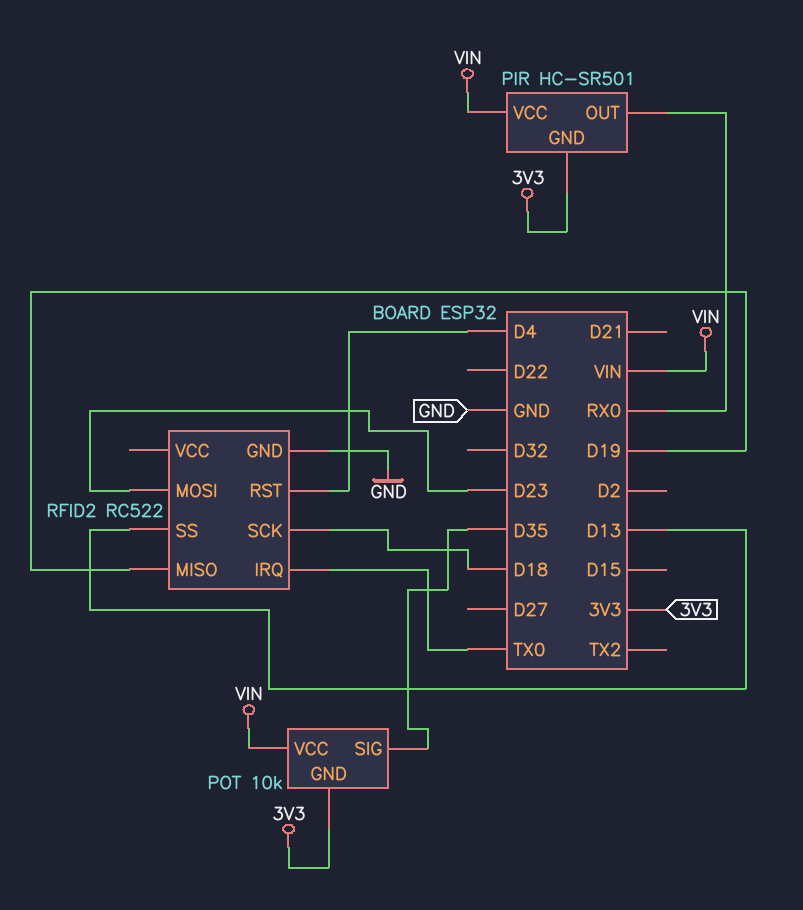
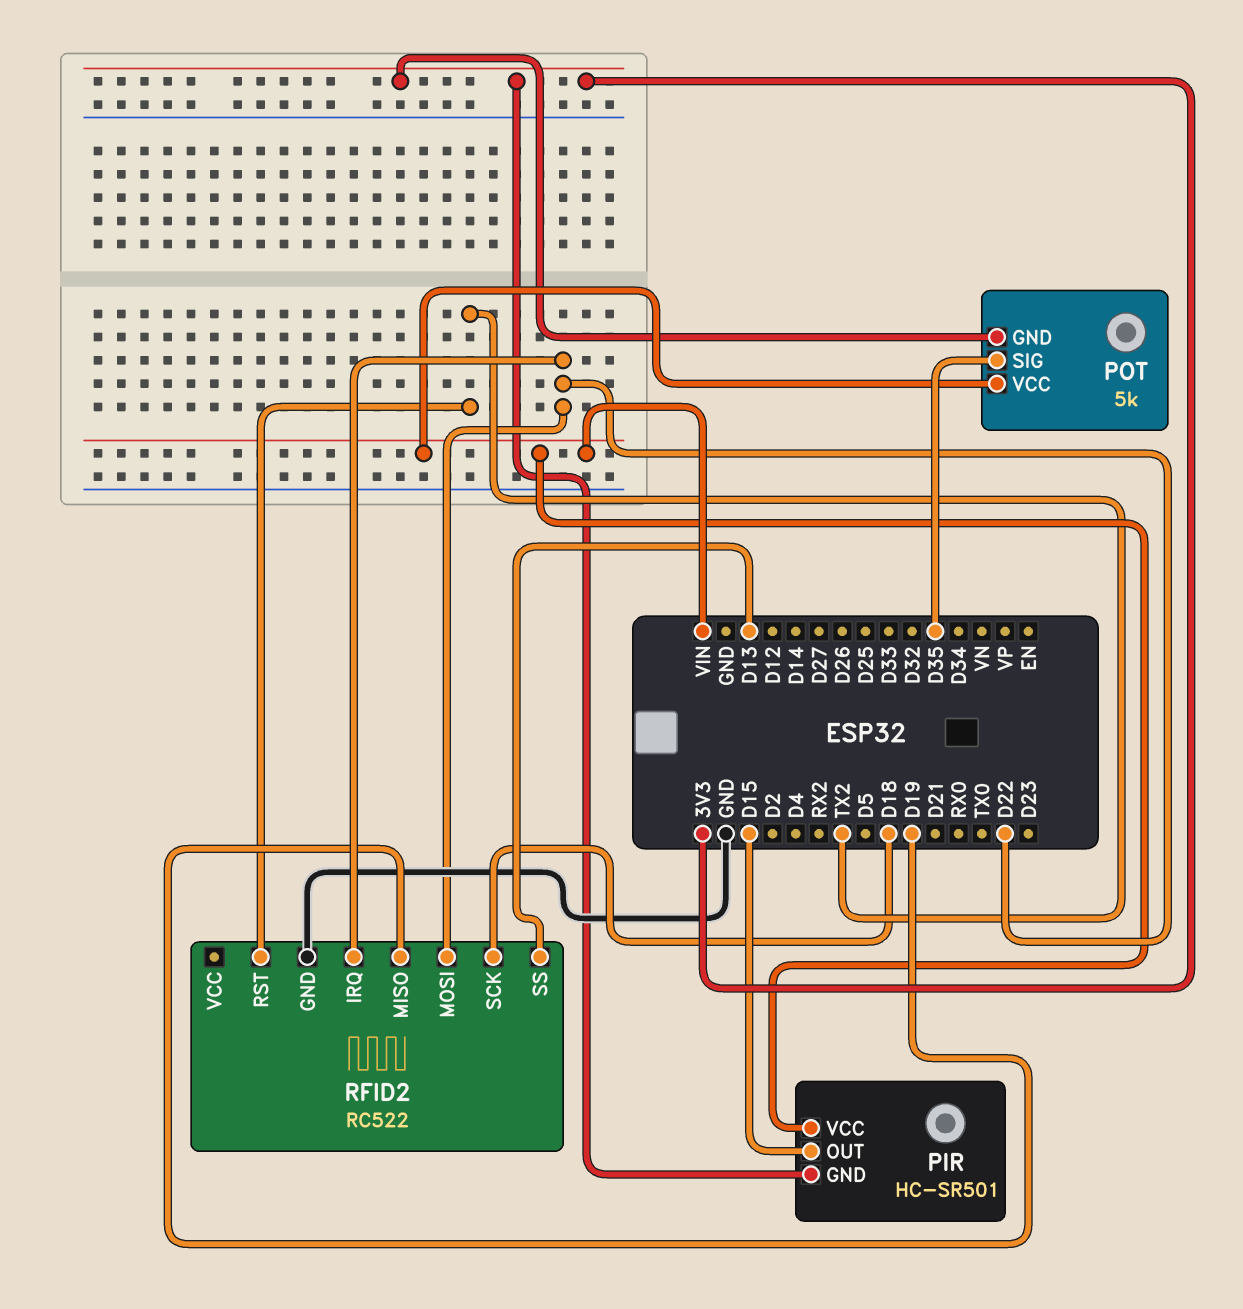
PIR pin OUT: RX0 -> D15
POT: 10k -> 5k
RFID2 pin IRQ: TX0 -> D22
RFID2 pin MOSI: D23 -> D22
RFID2 pin RST: D4 -> TX2

